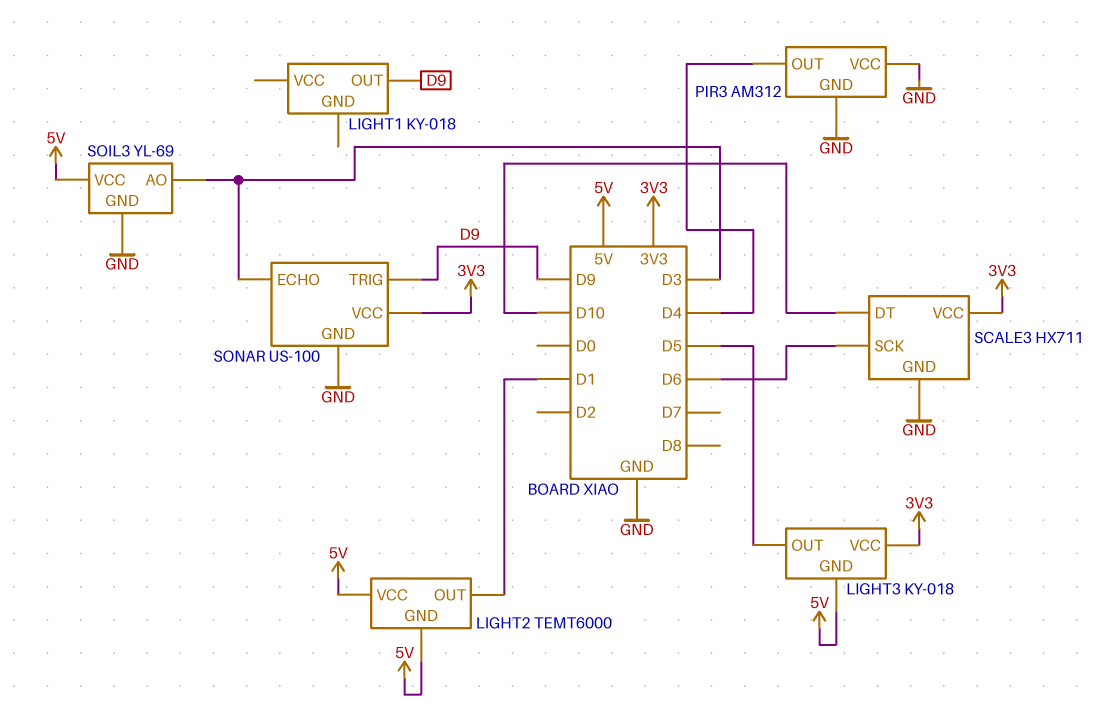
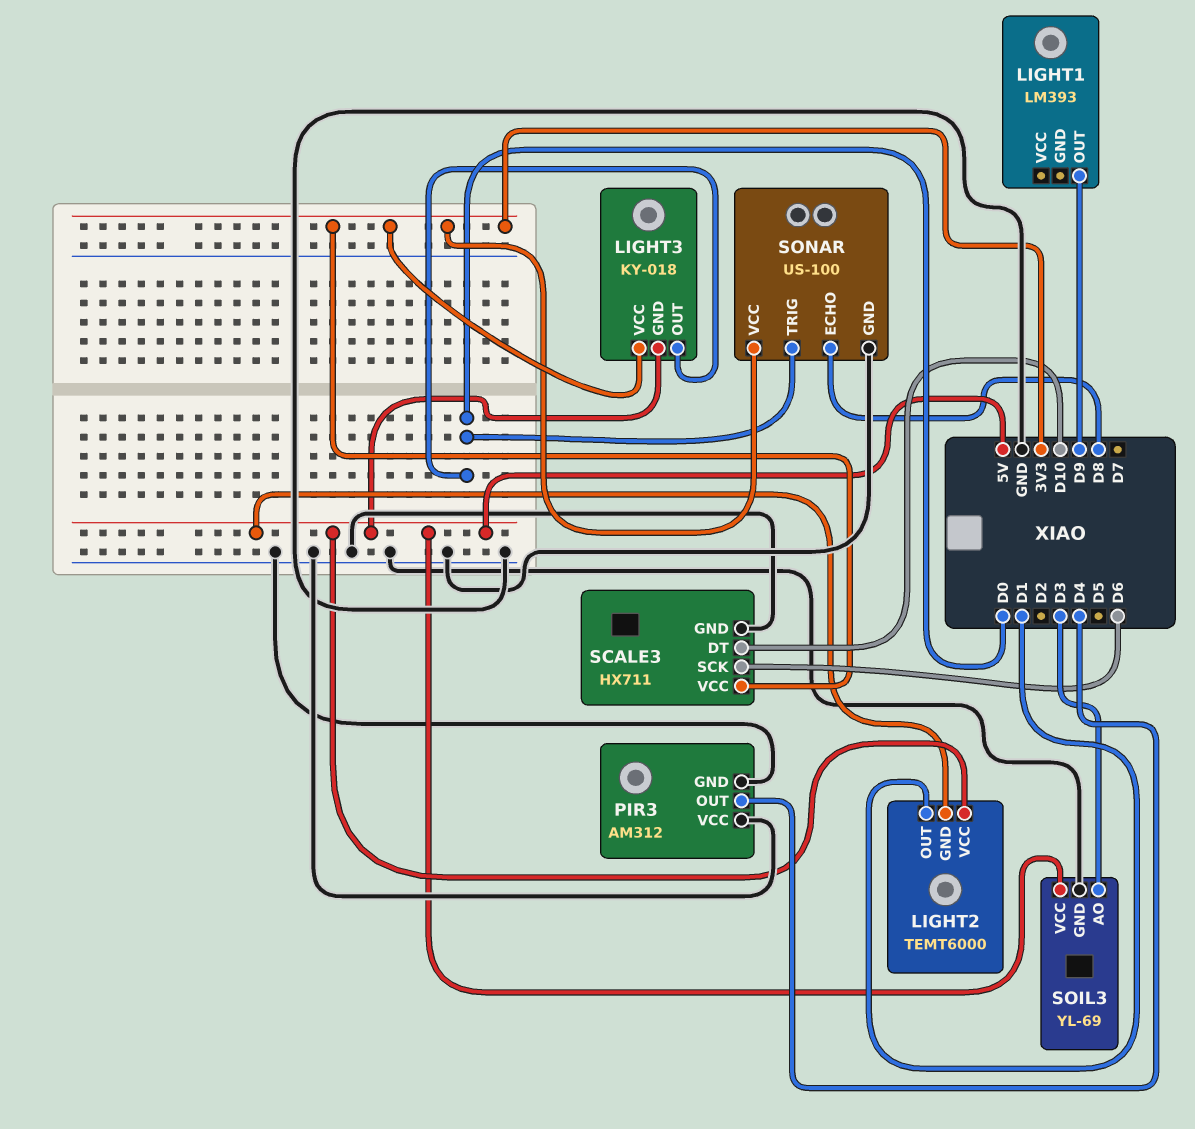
LIGHT1: KY-018 -> LM393
LIGHT3 pin OUT: D5 -> D0
SONAR pin ECHO: D3 -> D8
SONAR pin TRIG: D9 -> D0

